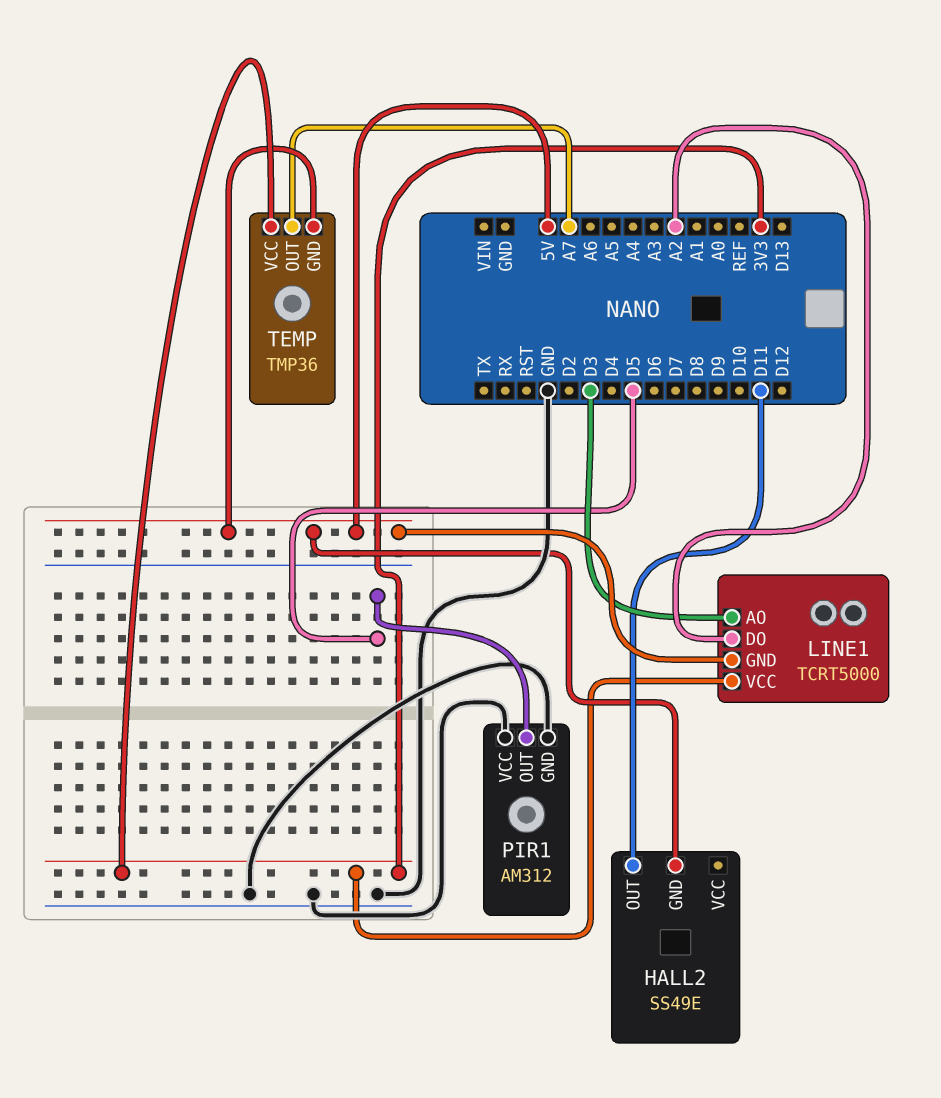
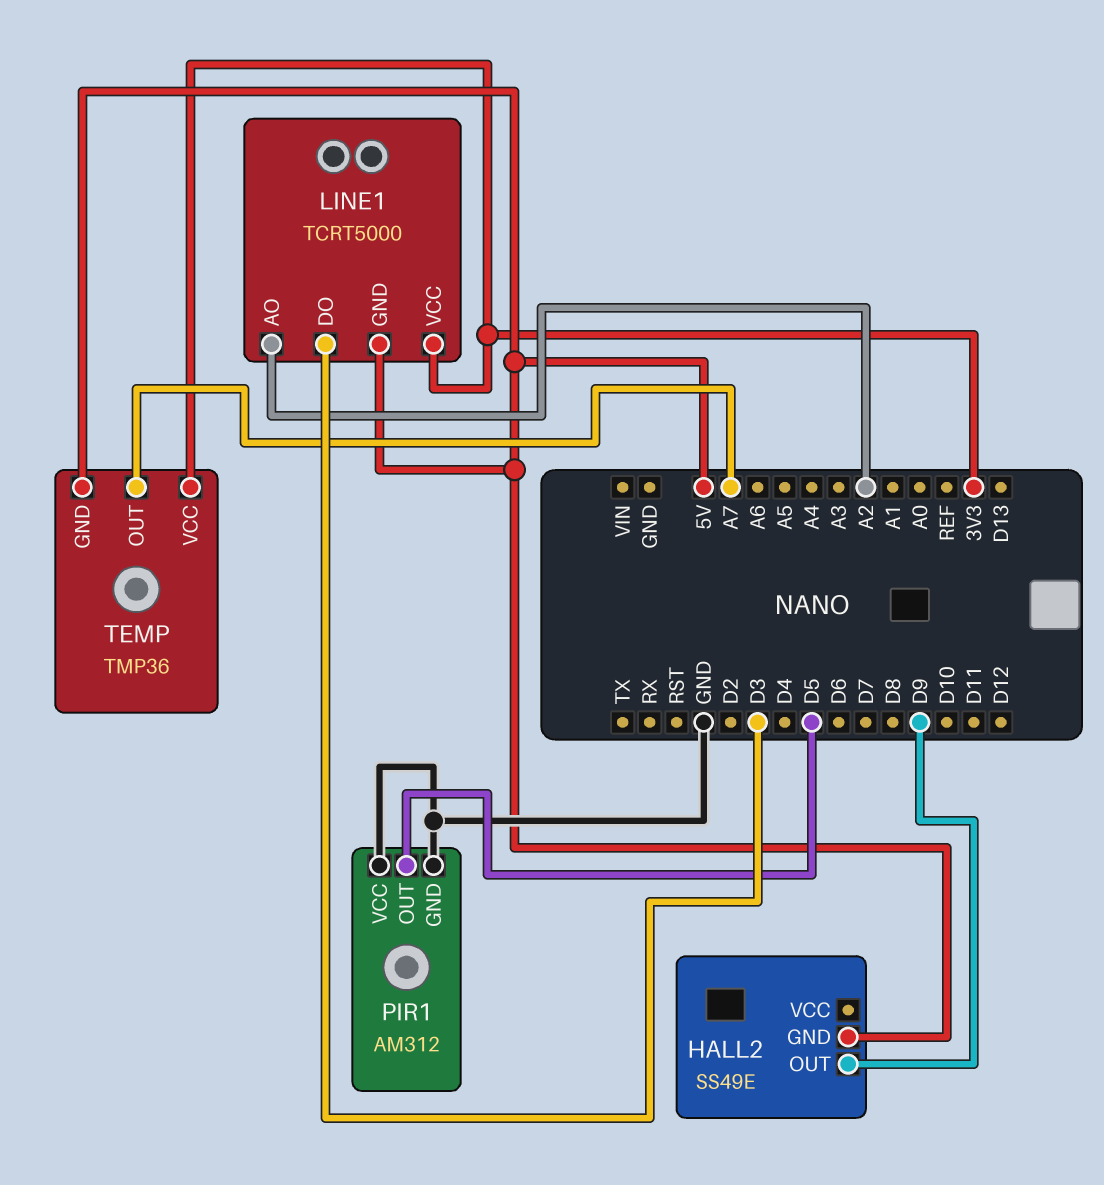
HALL2 pin OUT: D11 -> D9
LINE1 pin AO: D3 -> A2
LINE1 pin DO: A2 -> D3

